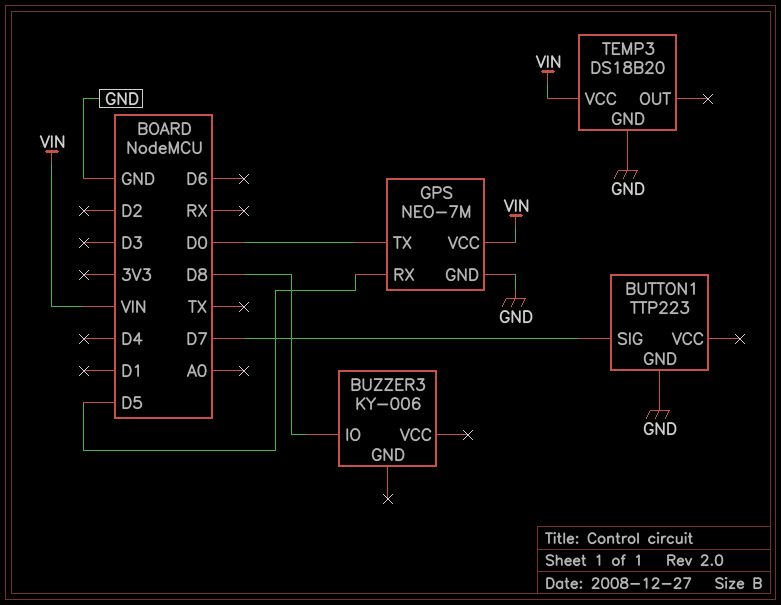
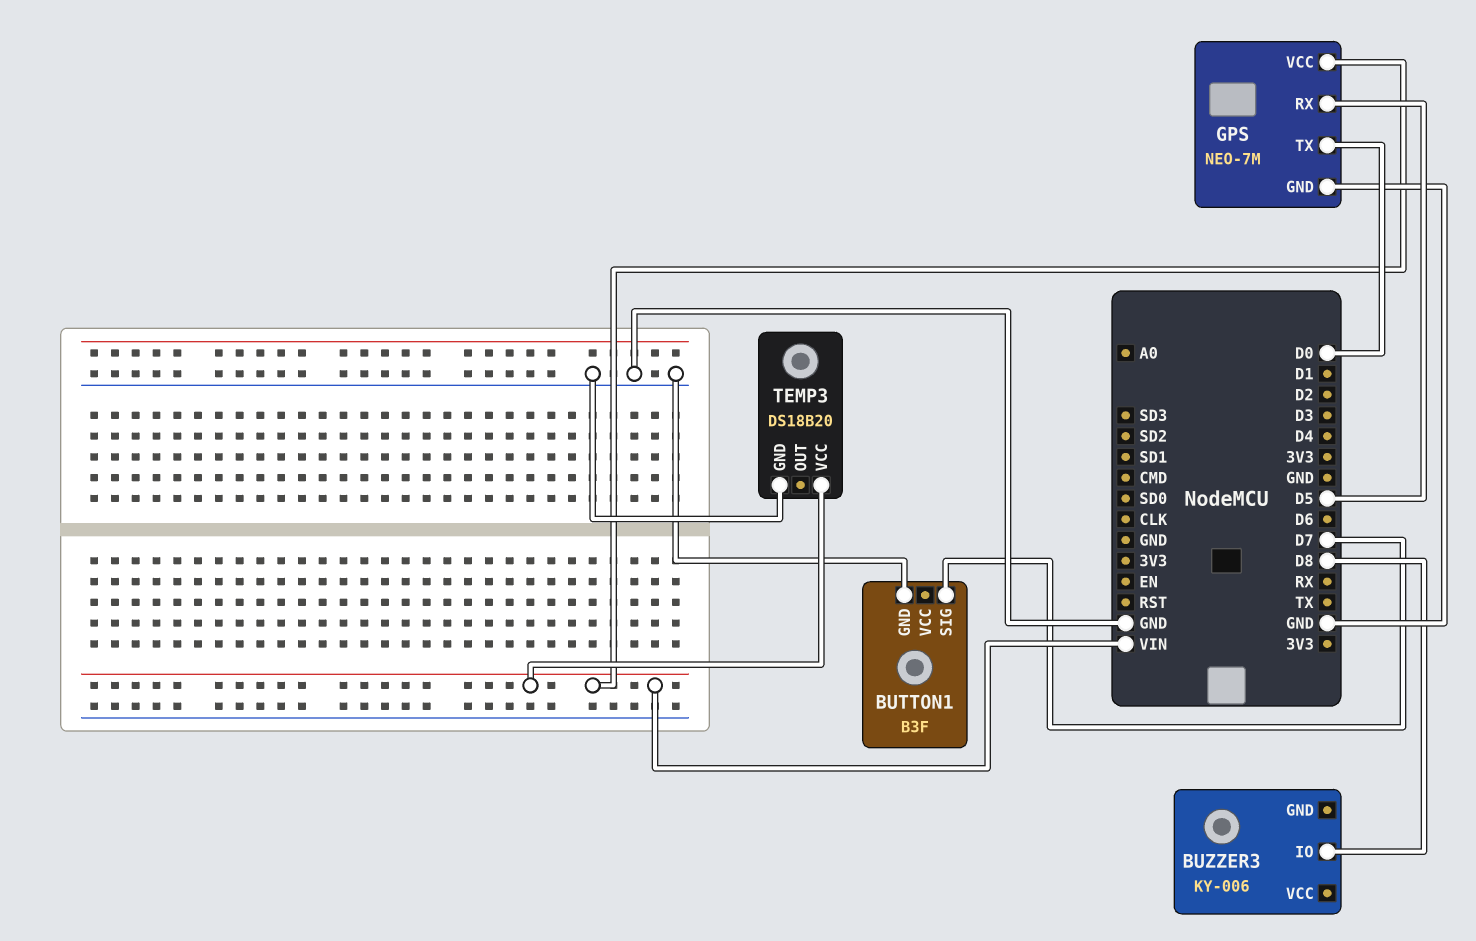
BUTTON1: TTP223 -> B3F

